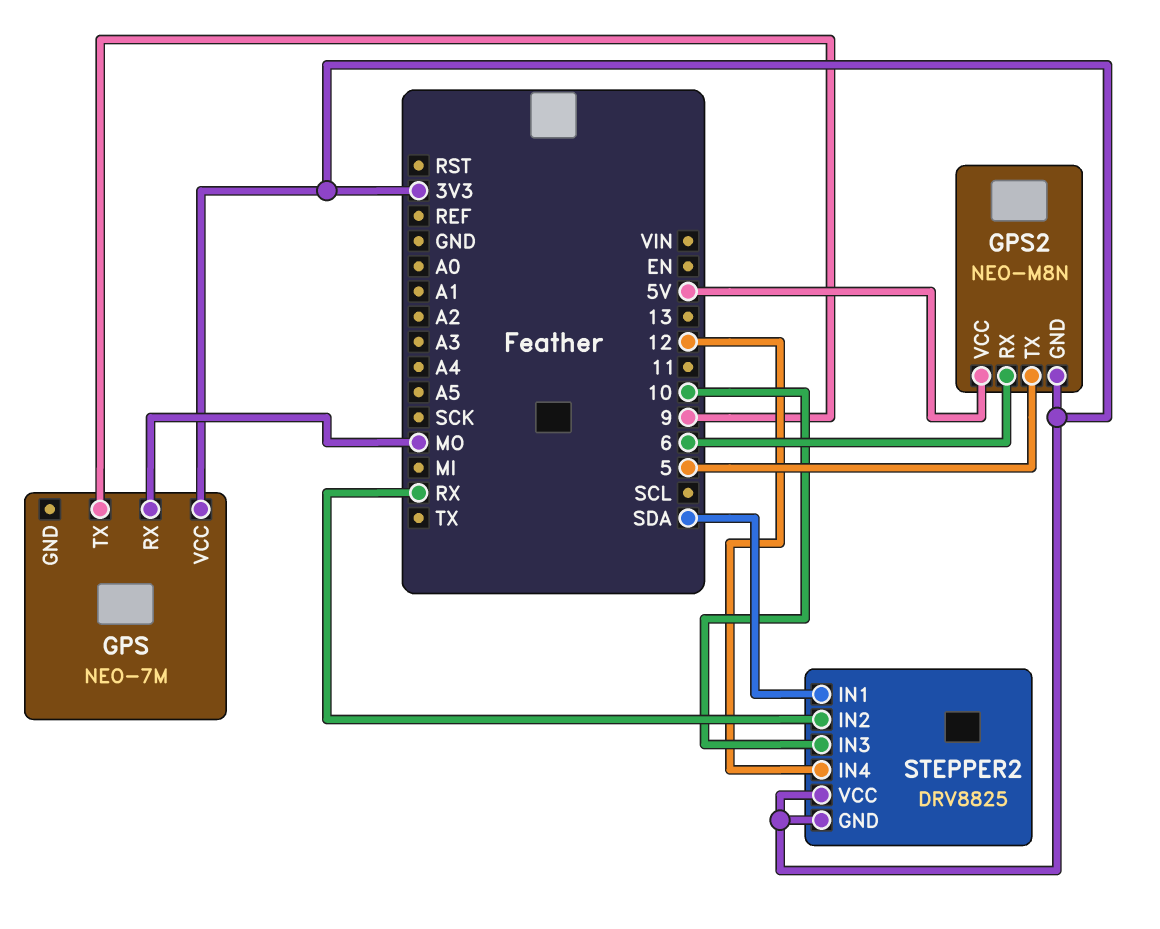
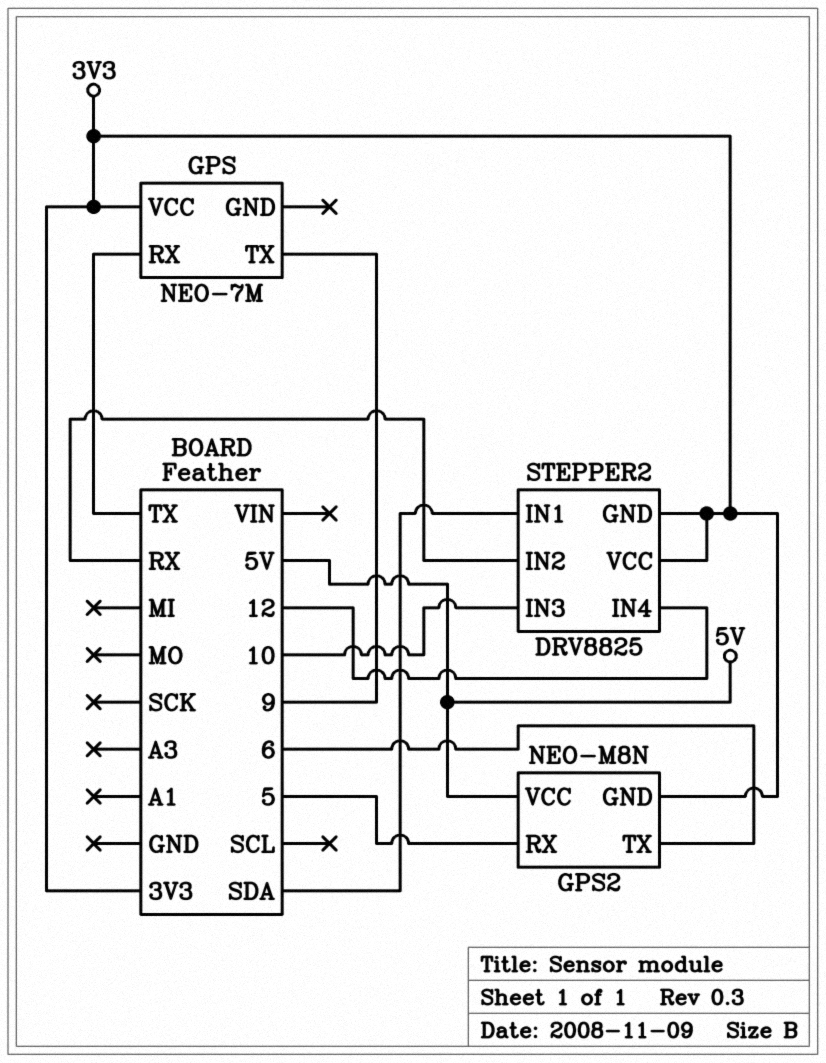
GPS pin RX: MO -> TX
GPS2 pin RX: 6 -> 5
GPS2 pin TX: 5 -> 6

